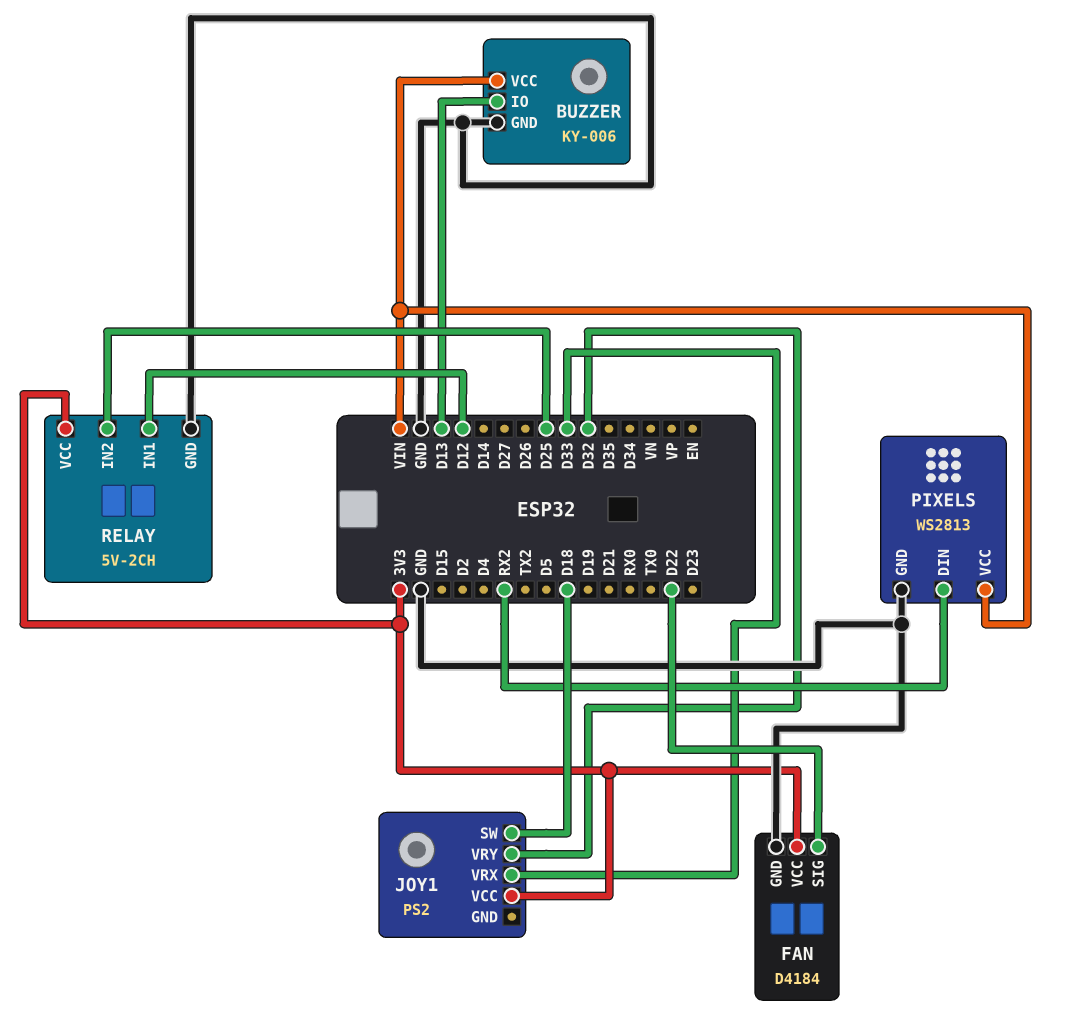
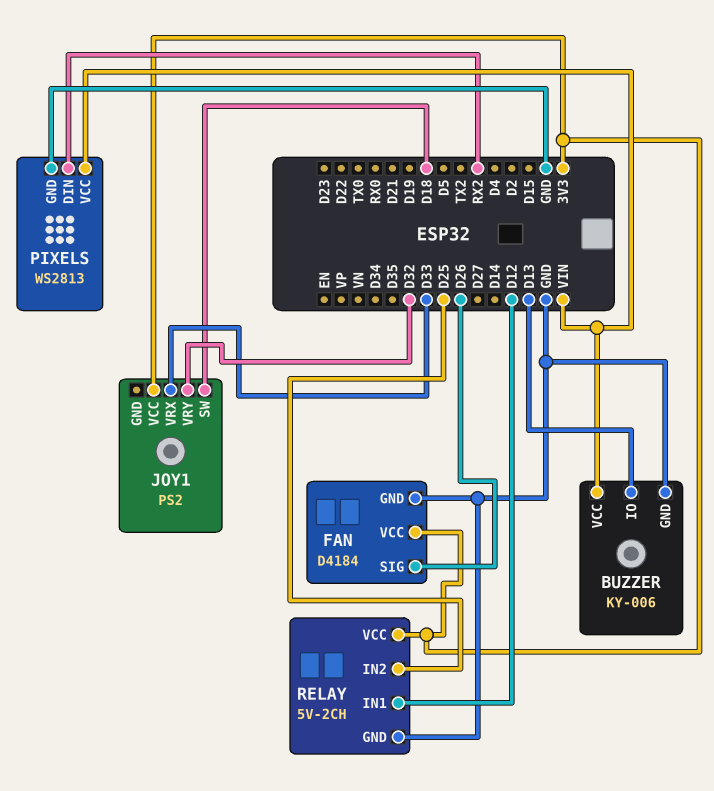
FAN pin SIG: D22 -> D26

